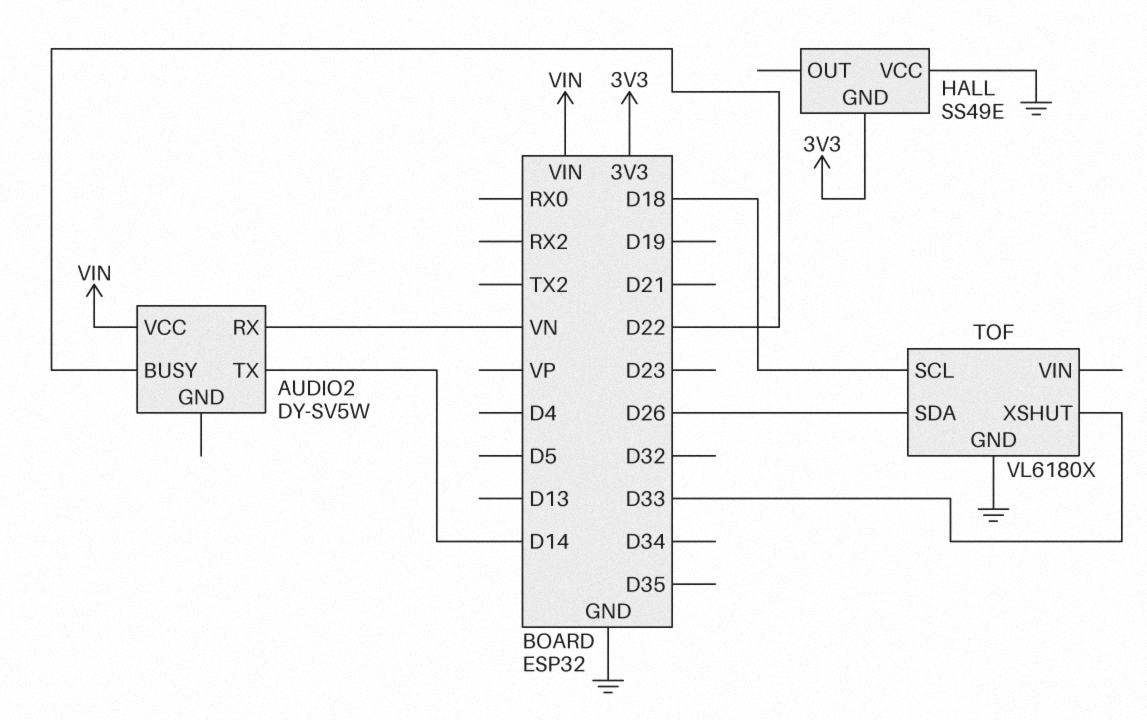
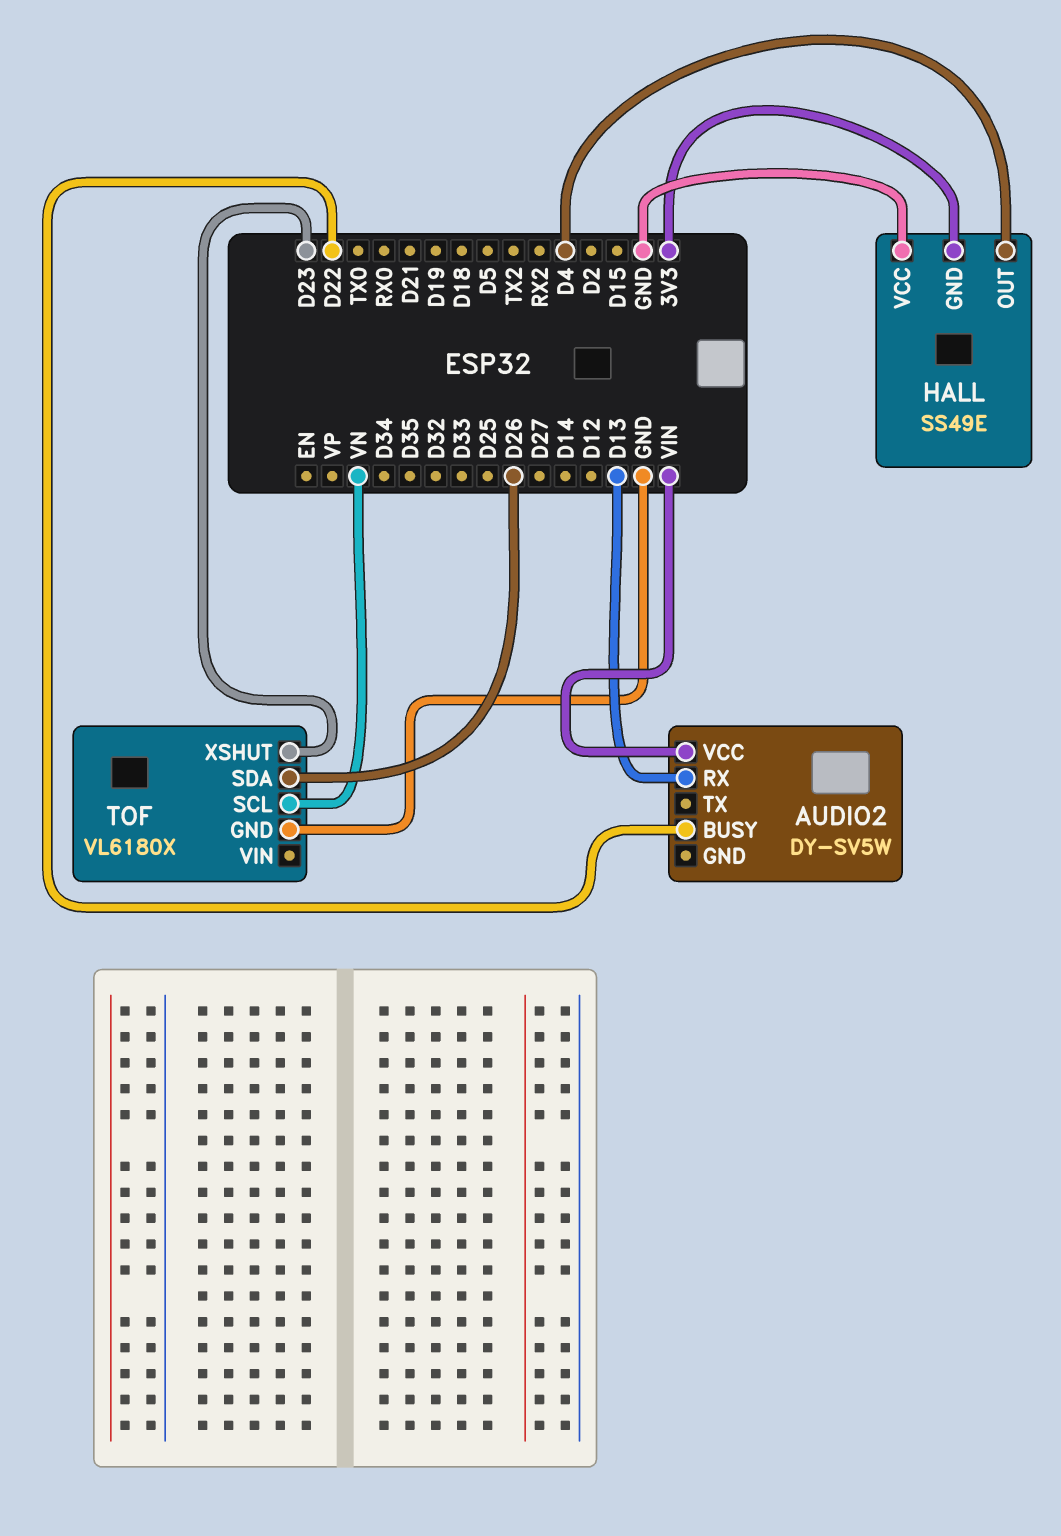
AUDIO2 pin RX: VN -> D13
AUDIO2 pin TX: D14 -> none
HALL pin OUT: none -> D4
TOF pin SCL: D18 -> VN
TOF pin XSHUT: D33 -> D23

